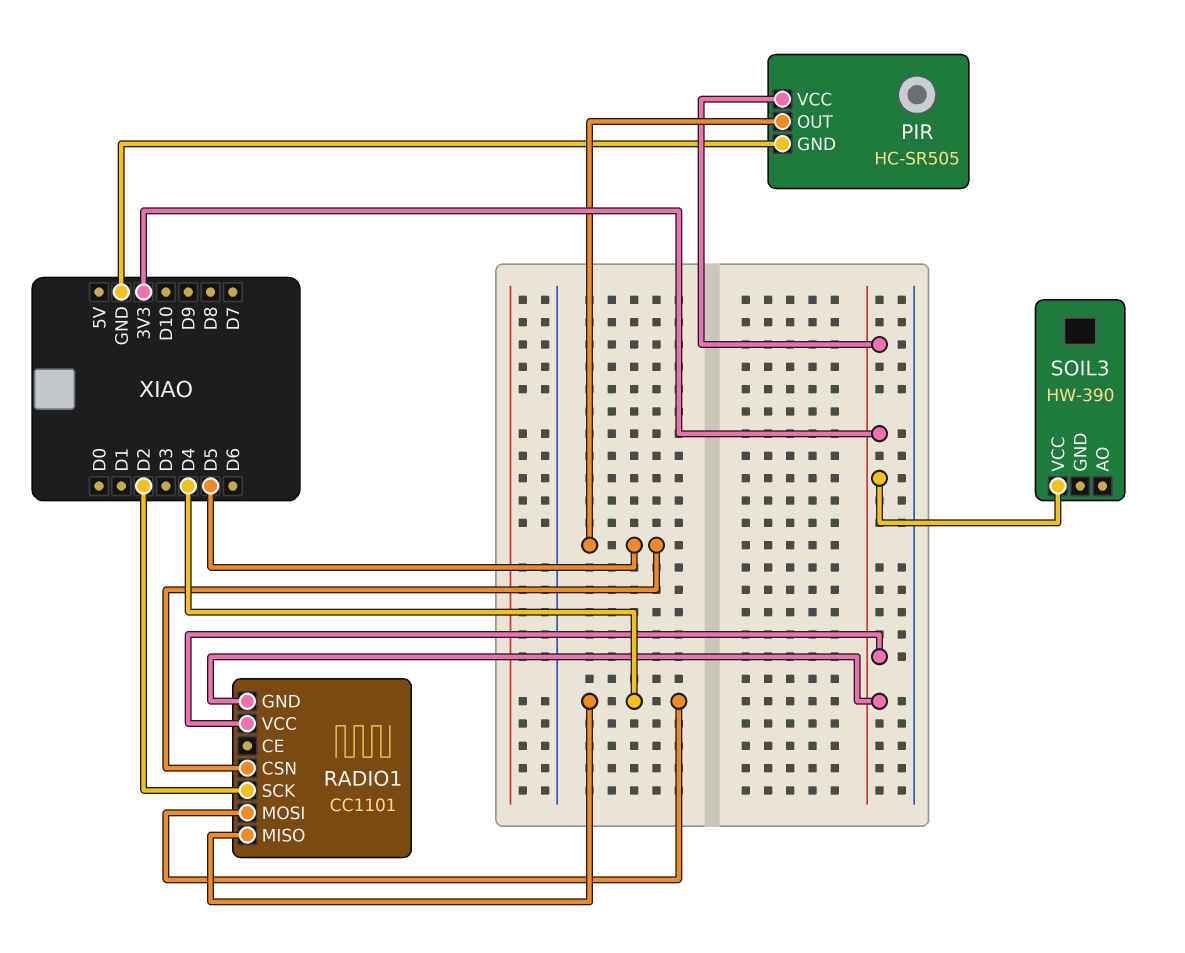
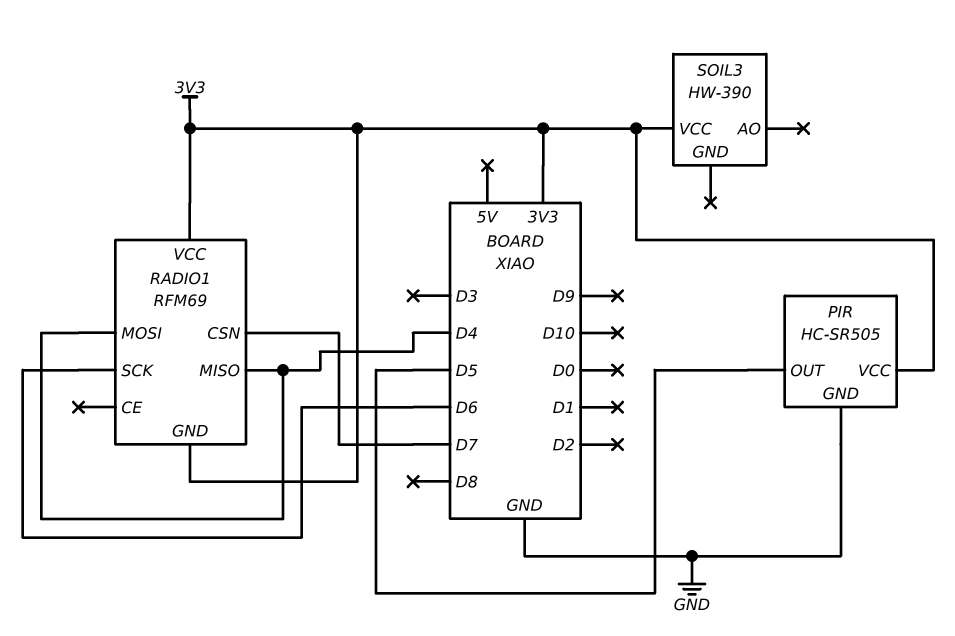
RADIO1: CC1101 -> RFM69
RADIO1 pin CSN: D5 -> D7
RADIO1 pin SCK: D2 -> D6

